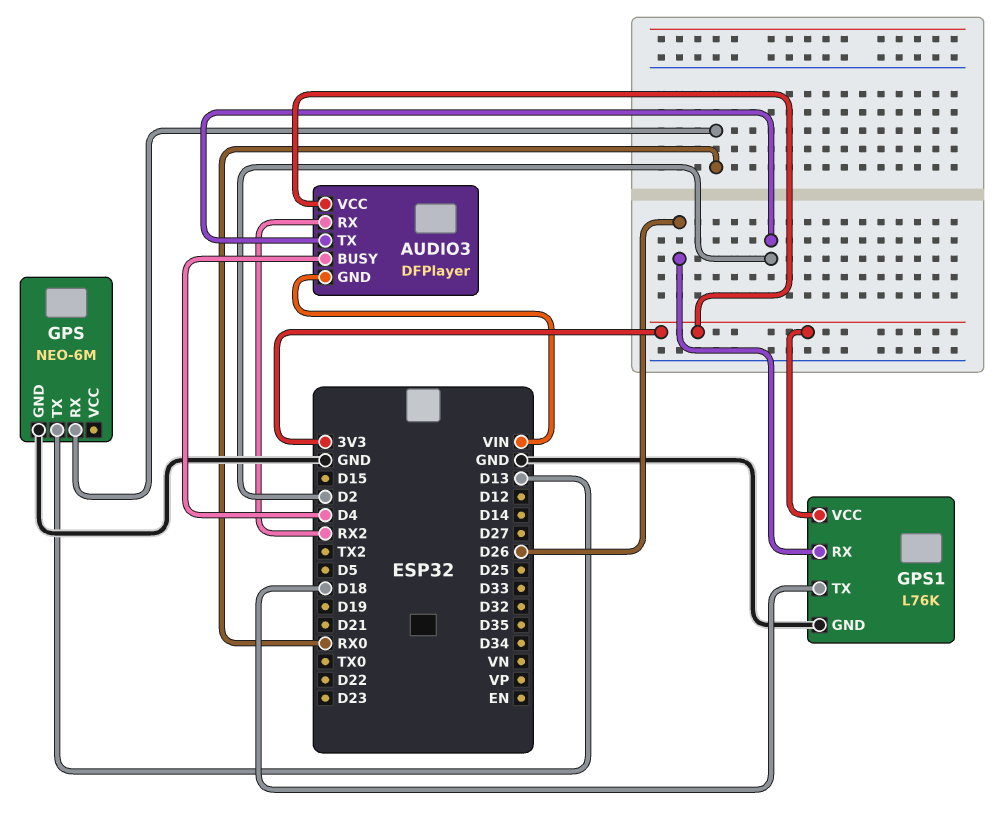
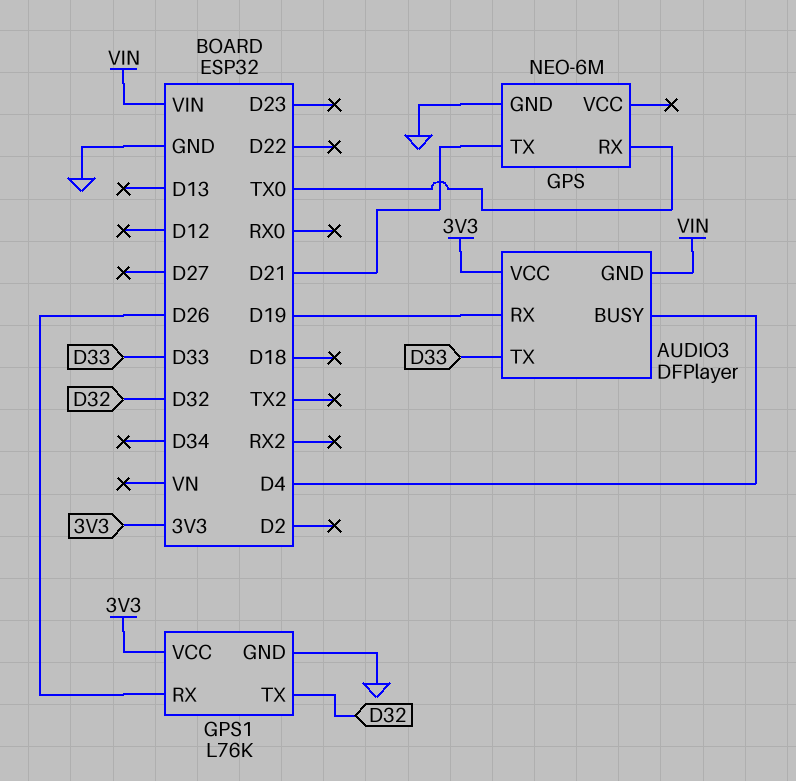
AUDIO3 pin RX: RX2 -> D19
AUDIO3 pin TX: D2 -> D33
GPS pin RX: RX0 -> TX0
GPS pin TX: D13 -> D21
GPS1 pin TX: D18 -> D32

